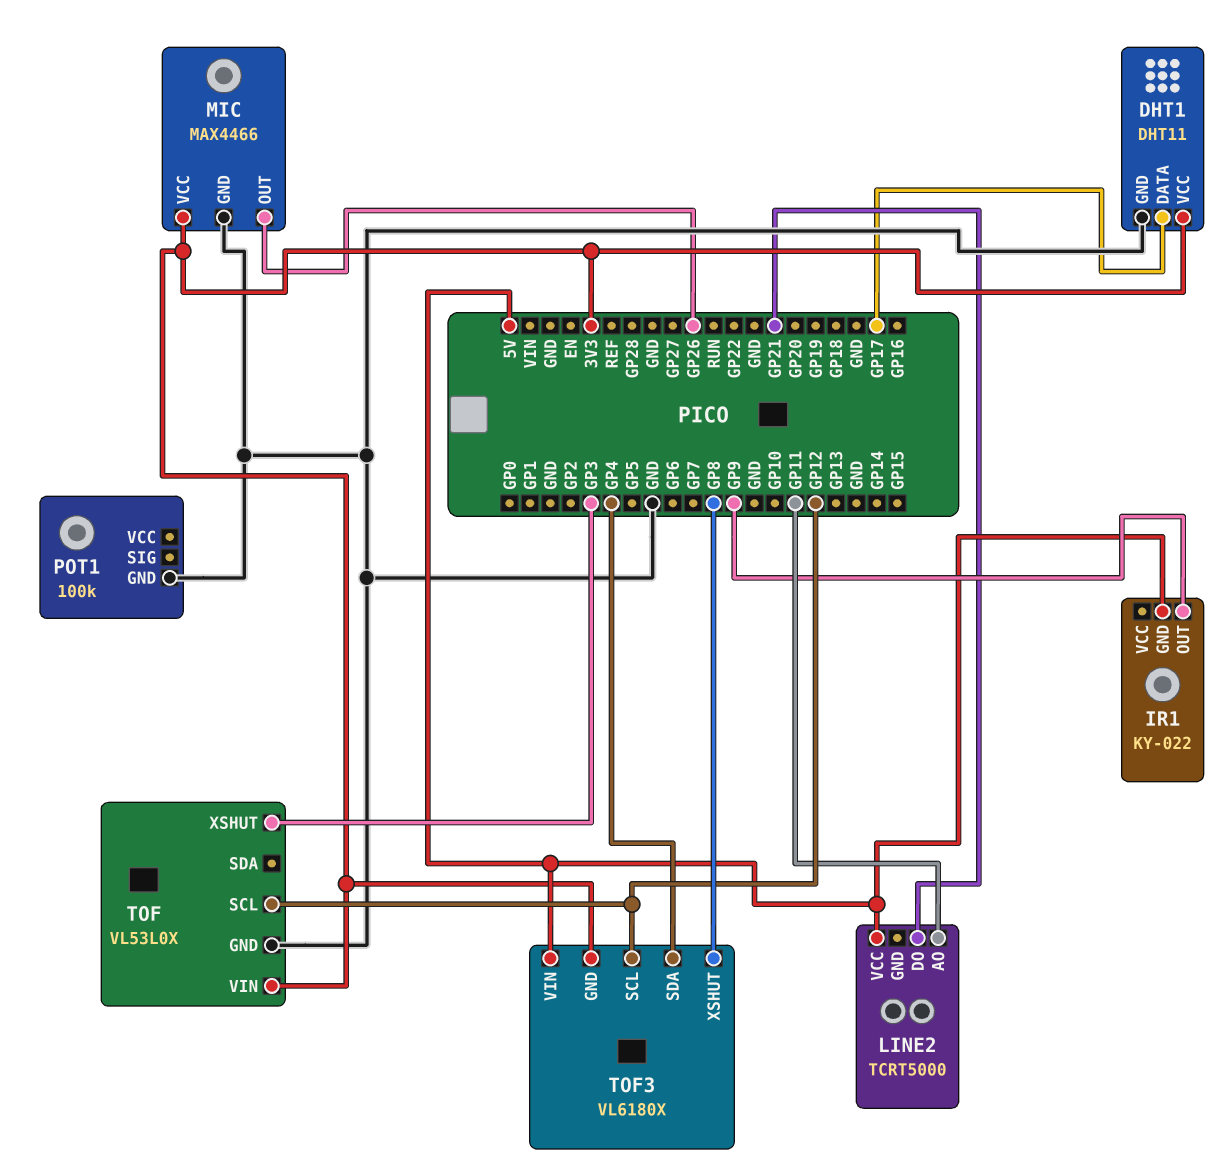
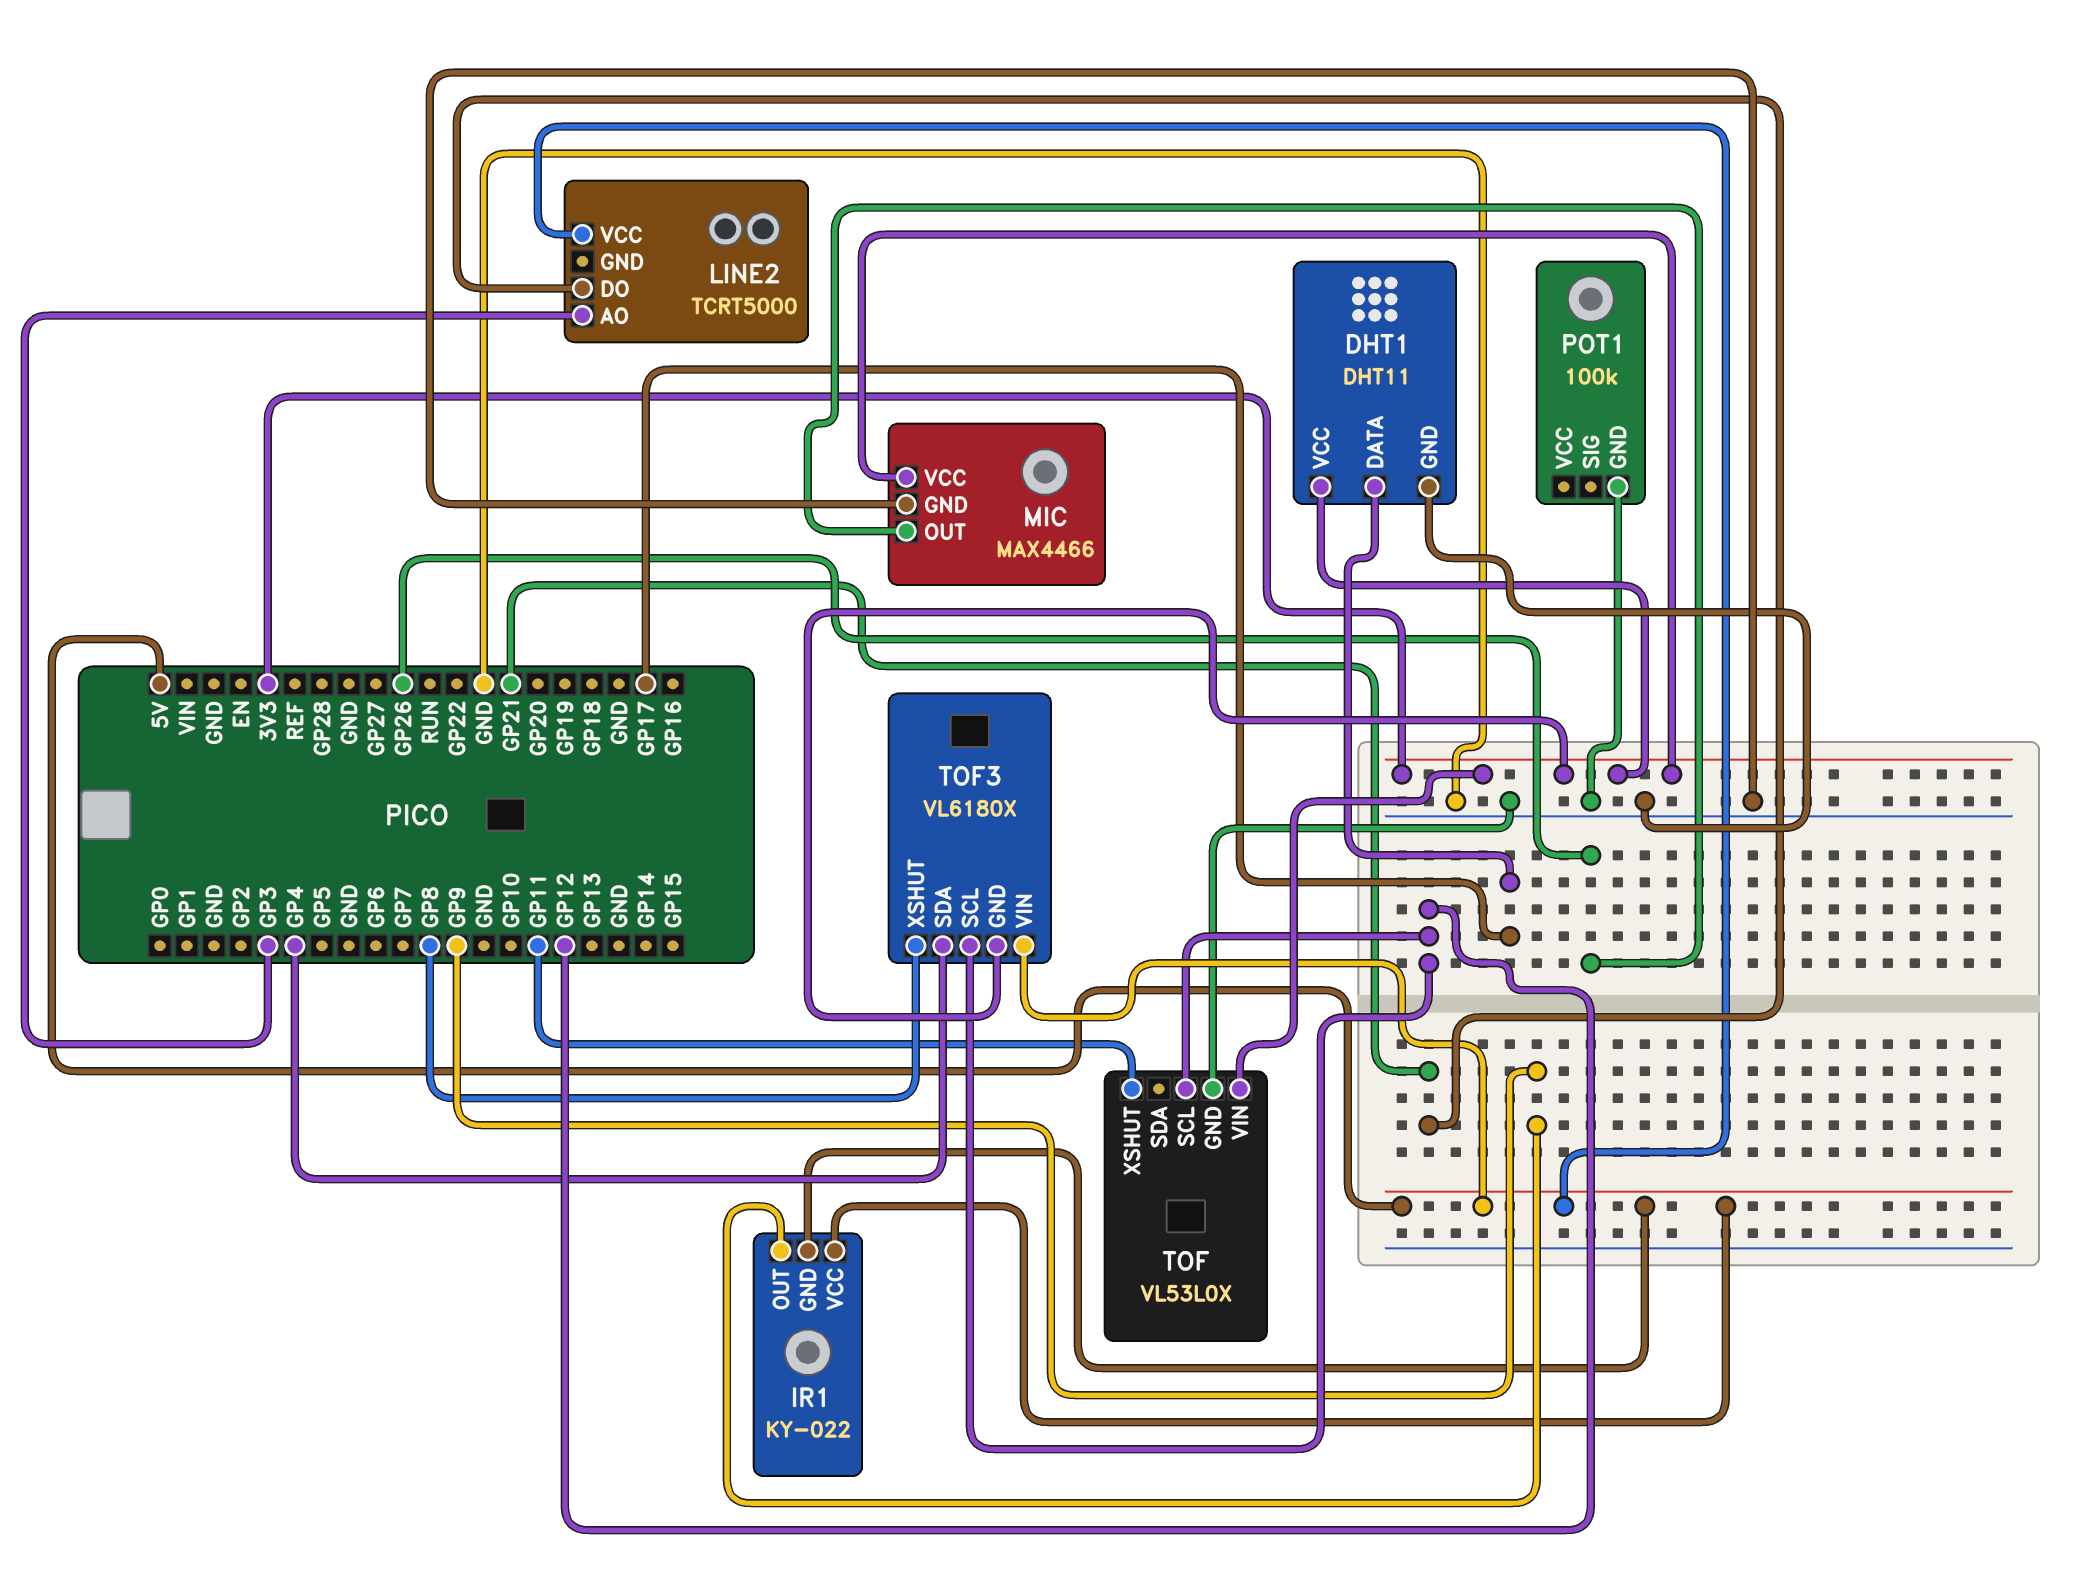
IR1 pin VCC: none -> 5V
LINE2 pin AO: GP11 -> GP3
TOF pin XSHUT: GP3 -> GP11

